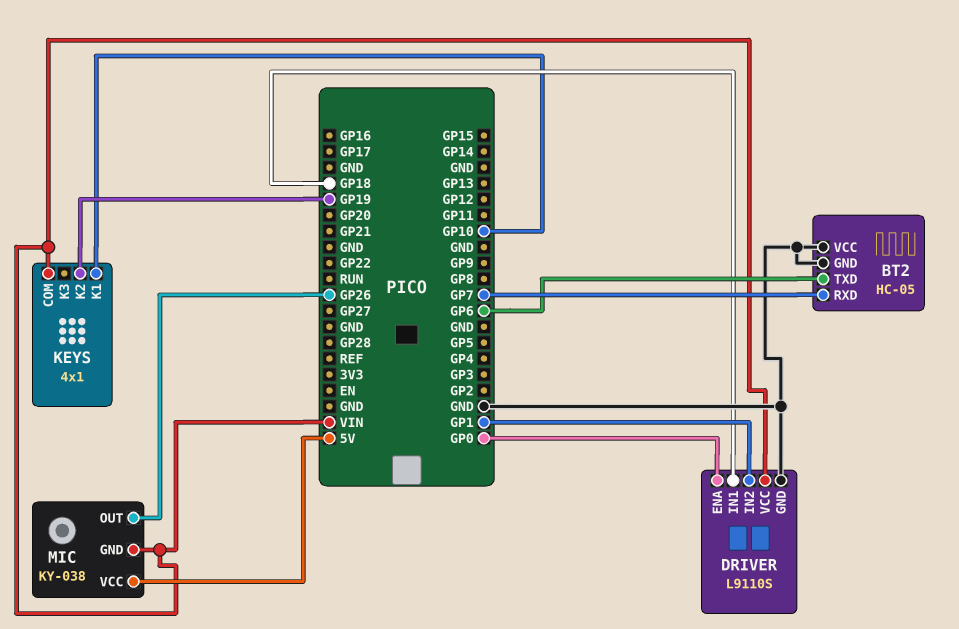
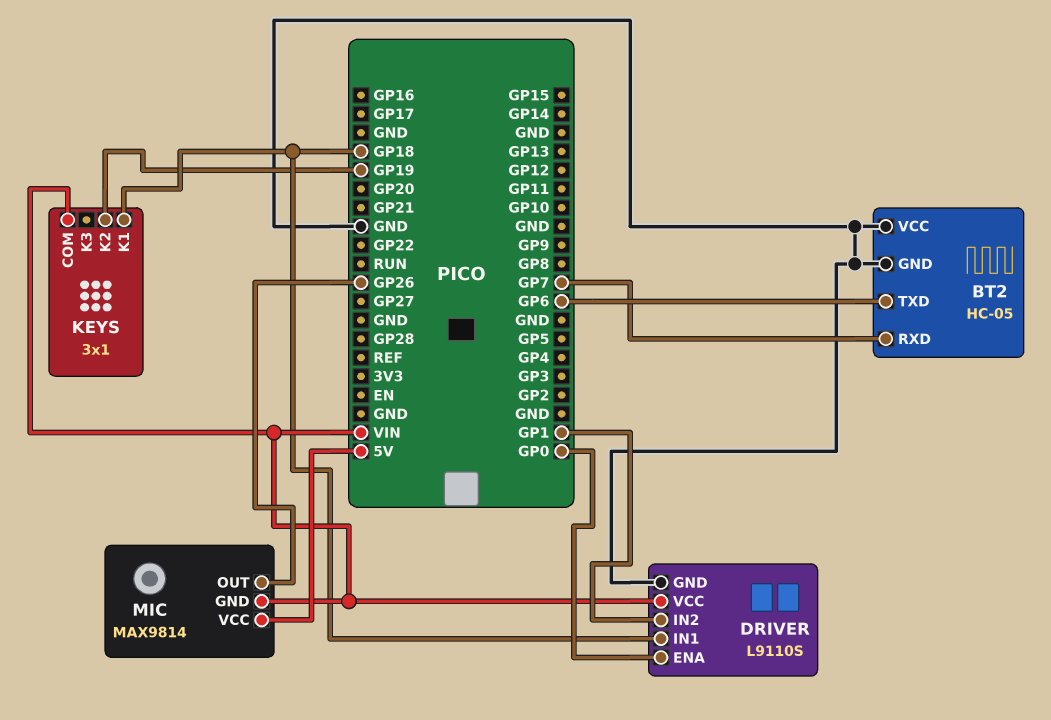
KEYS: 4x1 -> 3x1
KEYS pin K1: GP10 -> GP18
MIC: KY-038 -> MAX9814

